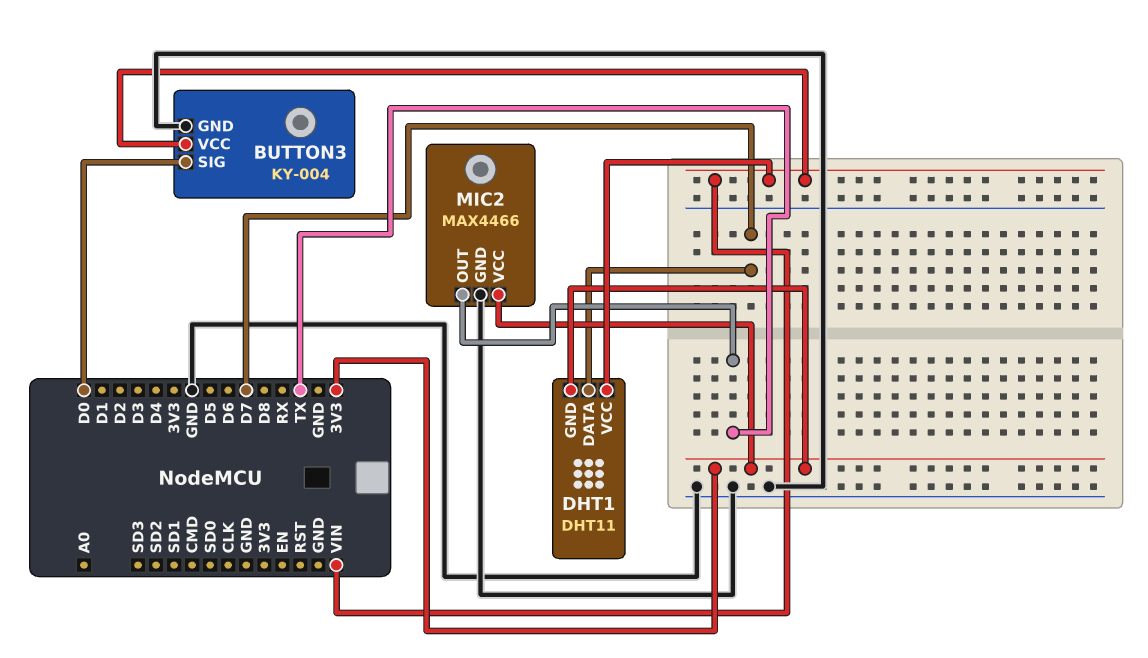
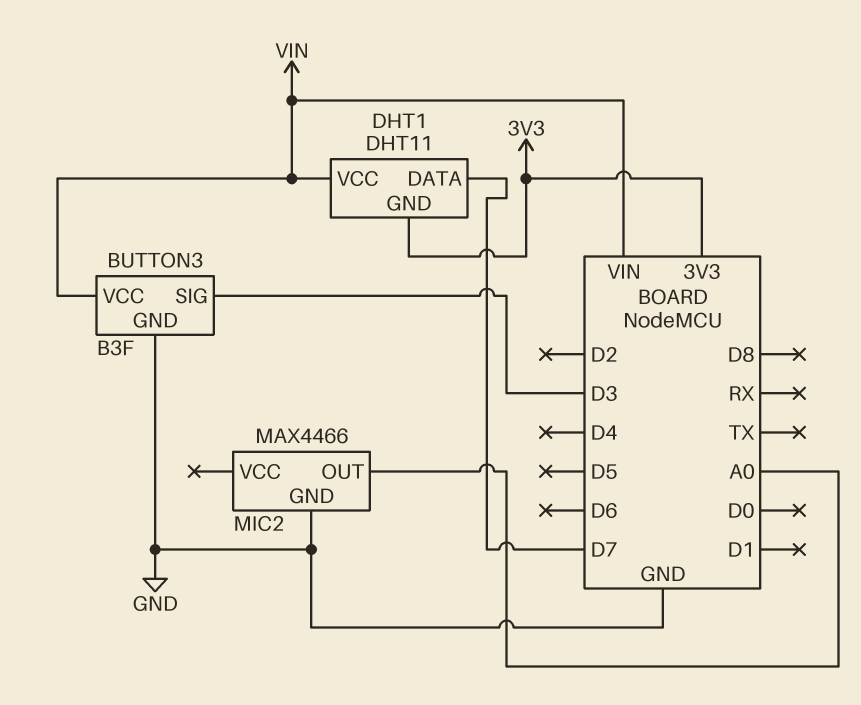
BUTTON3: KY-004 -> B3F
BUTTON3 pin SIG: D0 -> D3
MIC2 pin OUT: TX -> A0
MIC2 pin VCC: 3V3 -> none

